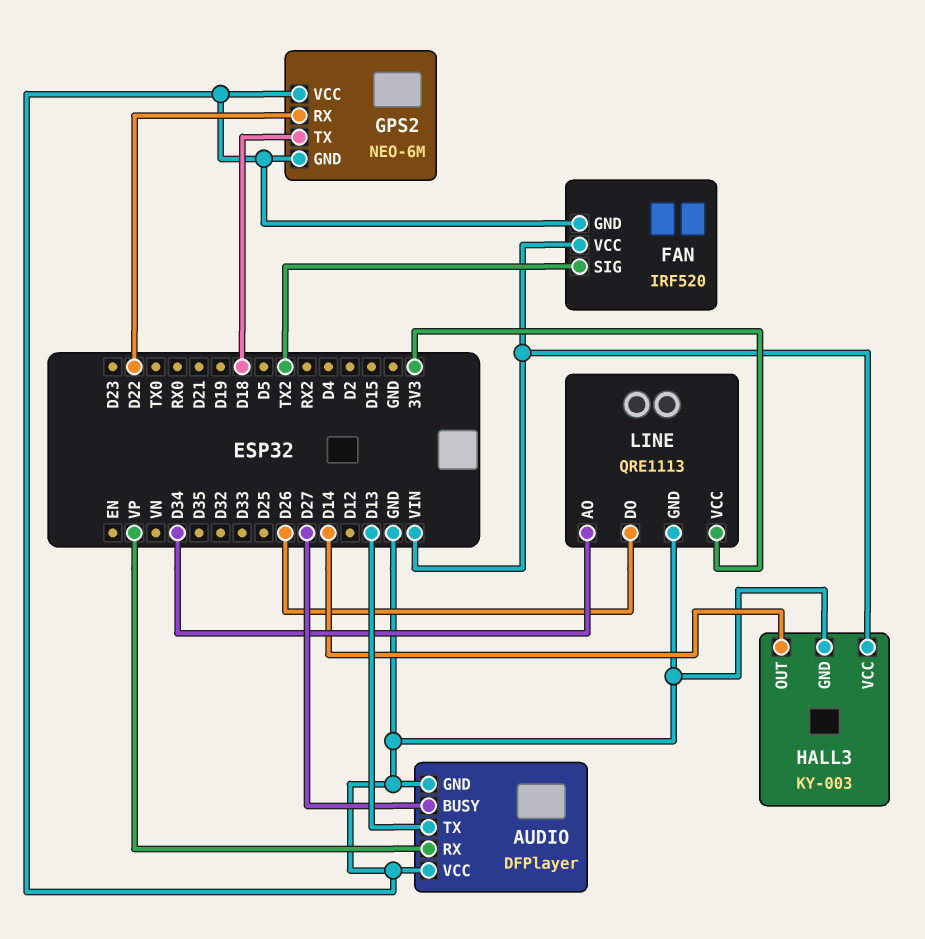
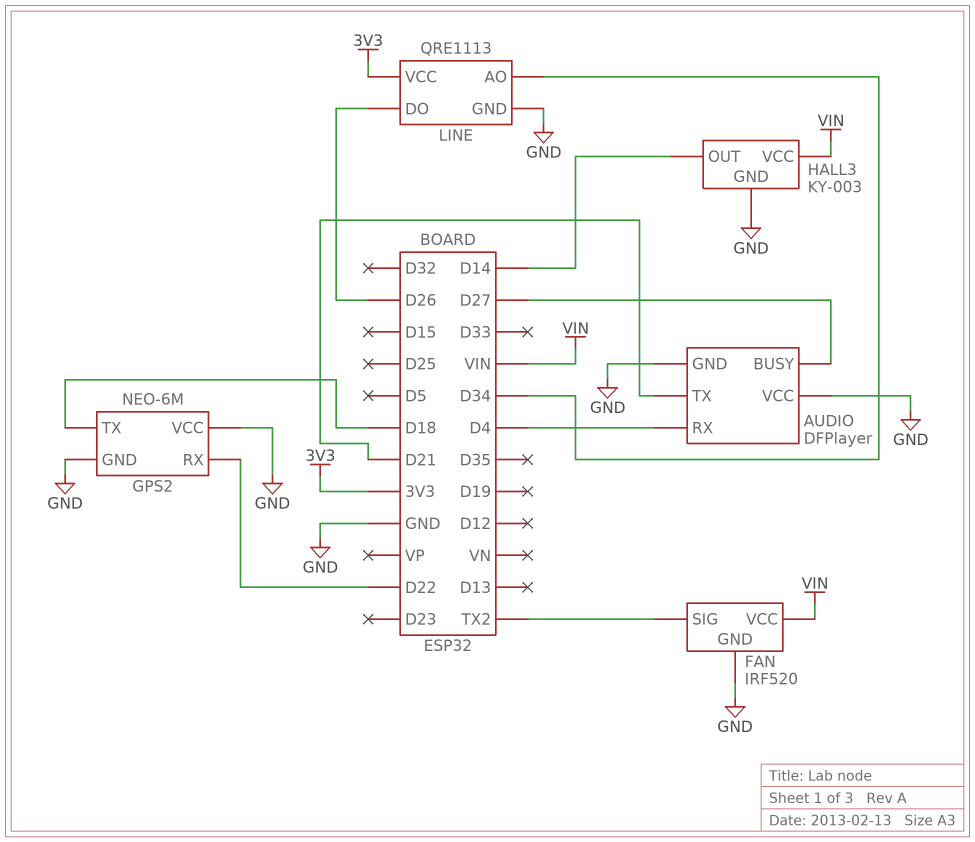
AUDIO pin RX: VP -> D4
AUDIO pin TX: D13 -> D21

